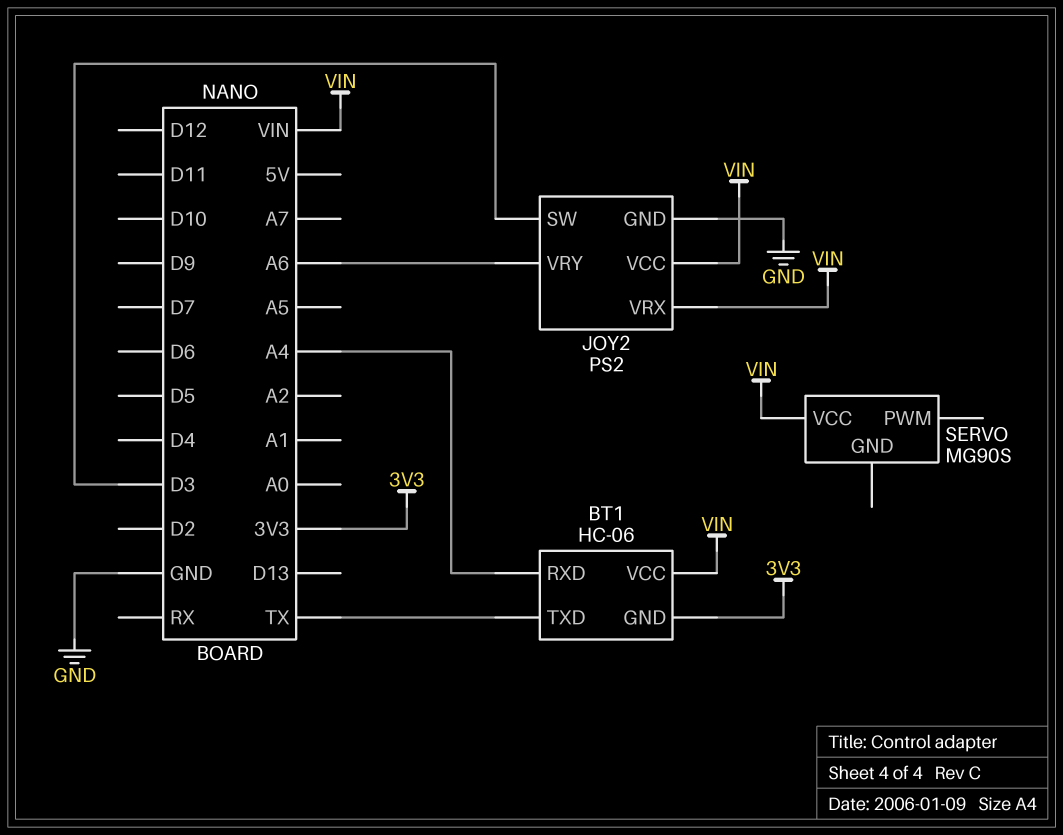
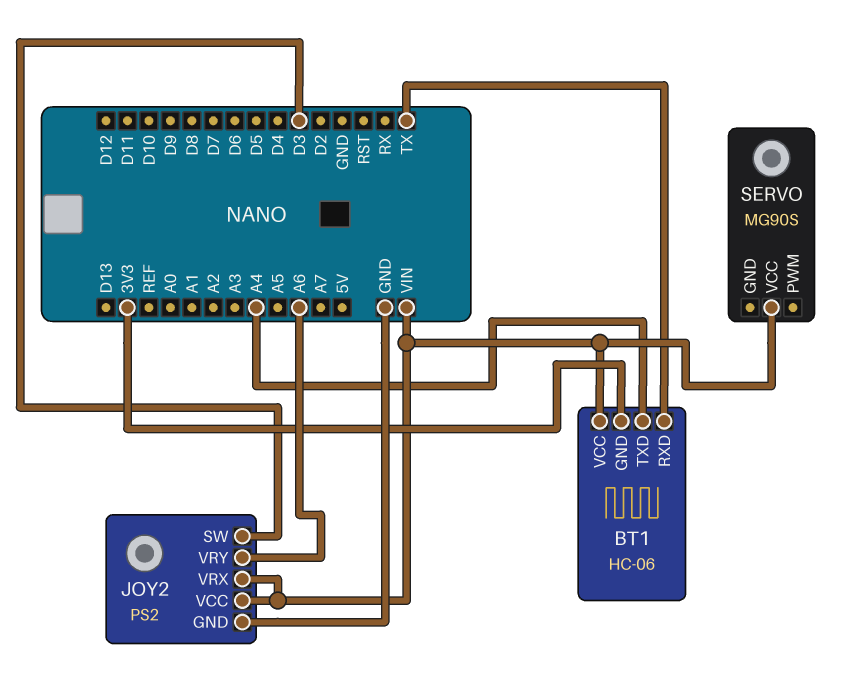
BT1 pin RXD: A4 -> TX
BT1 pin TXD: TX -> A4

